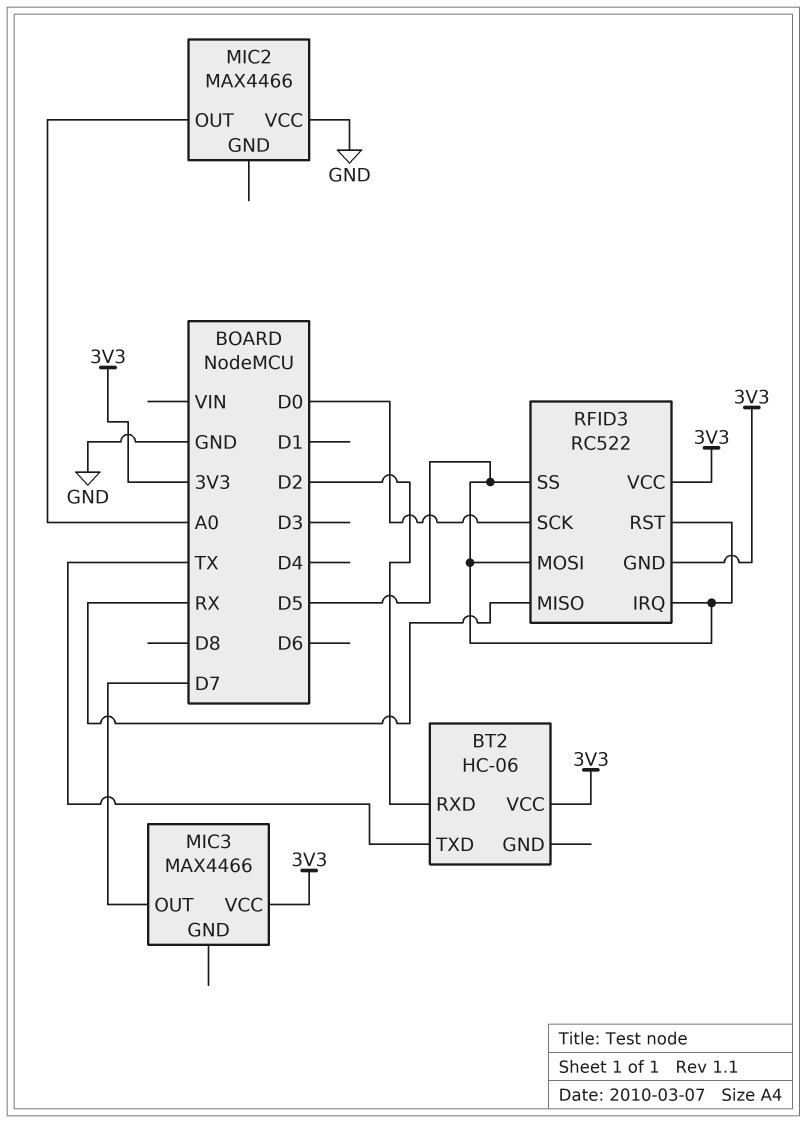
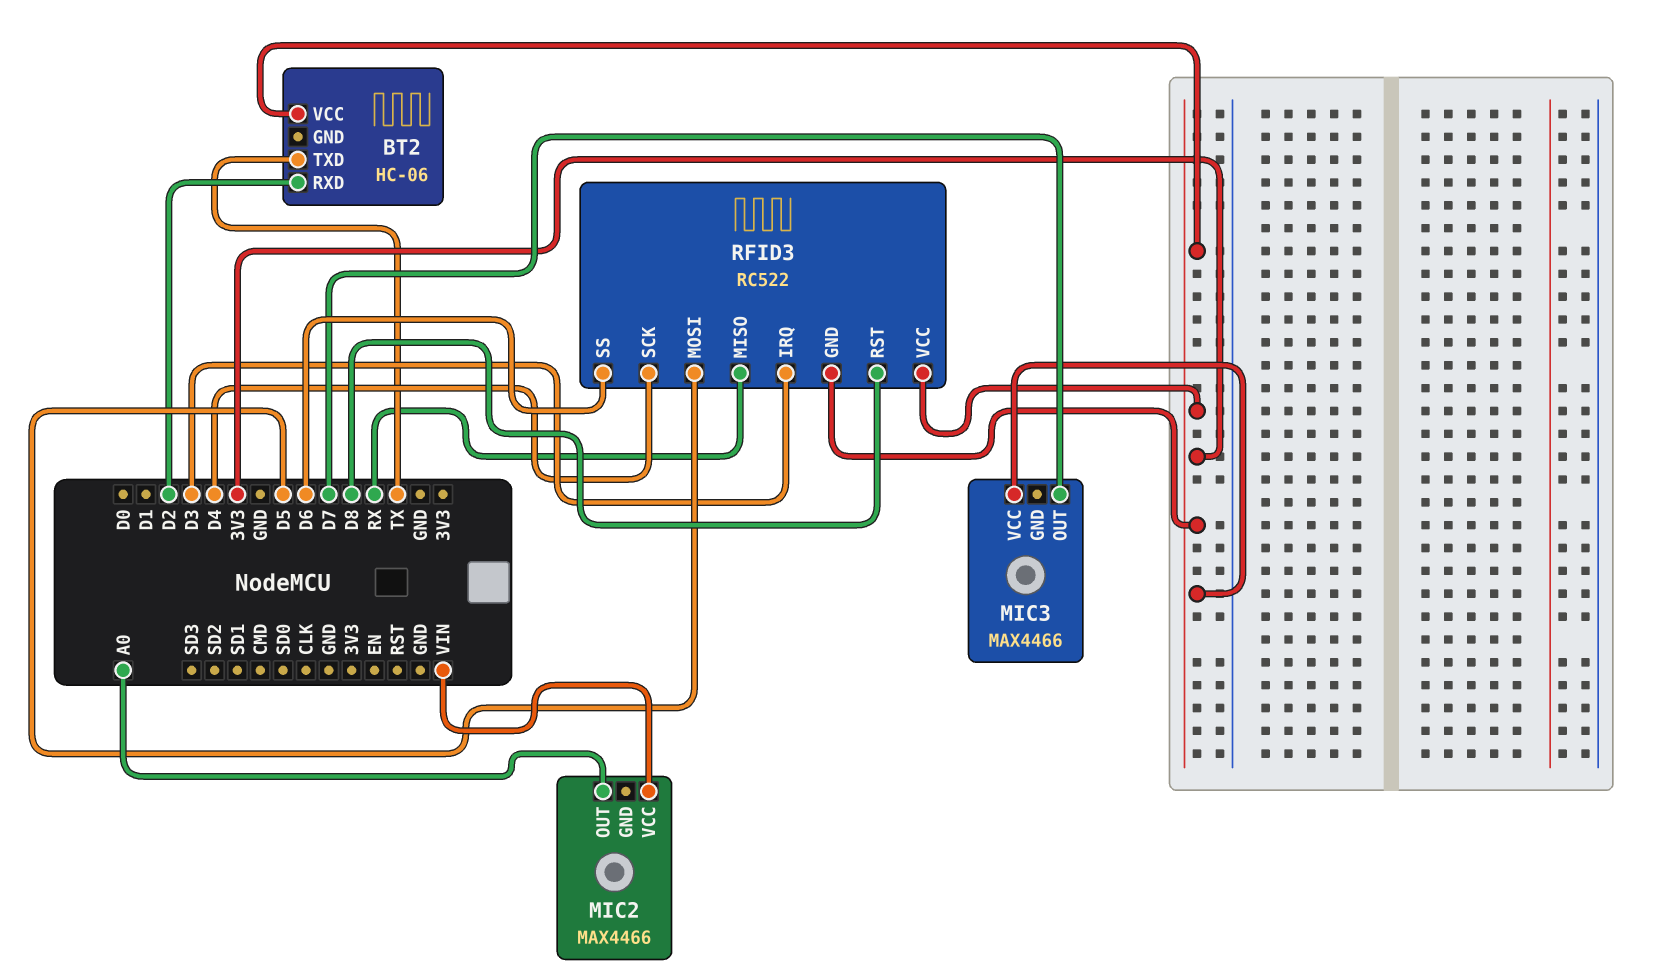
MIC2 pin VCC: GND -> VIN
RFID3 pin IRQ: D5 -> D3
RFID3 pin RST: D5 -> D8
RFID3 pin SCK: D0 -> D4
RFID3 pin SS: D5 -> D6

